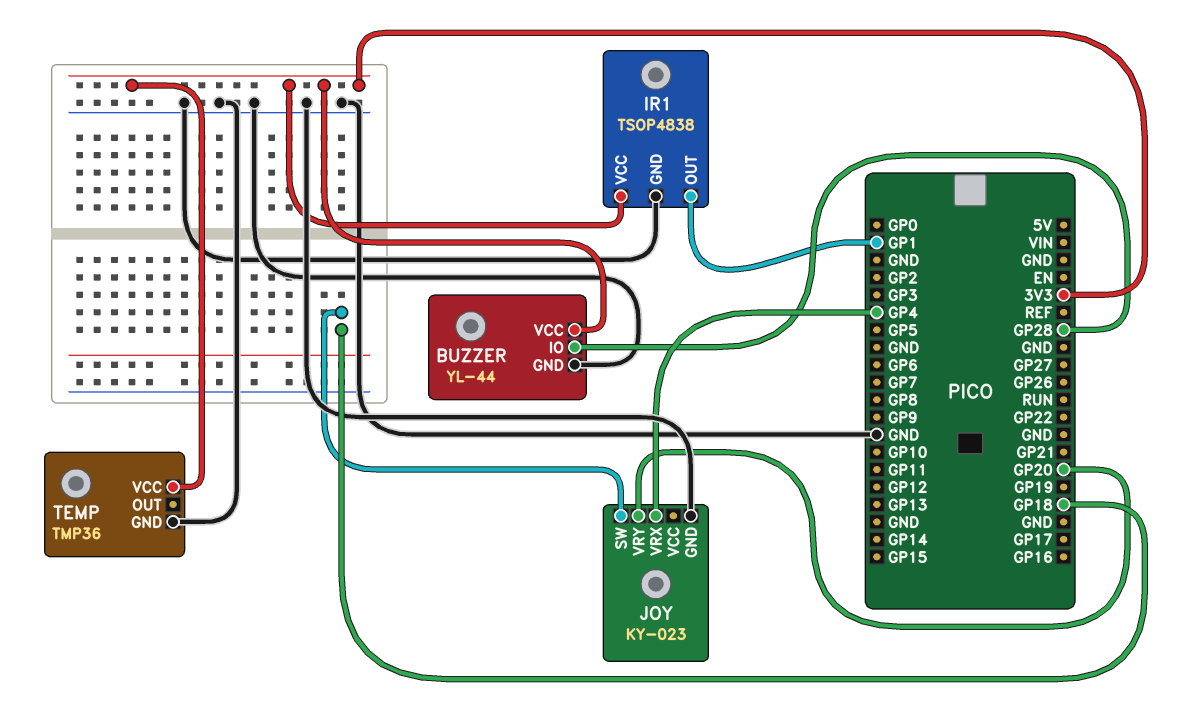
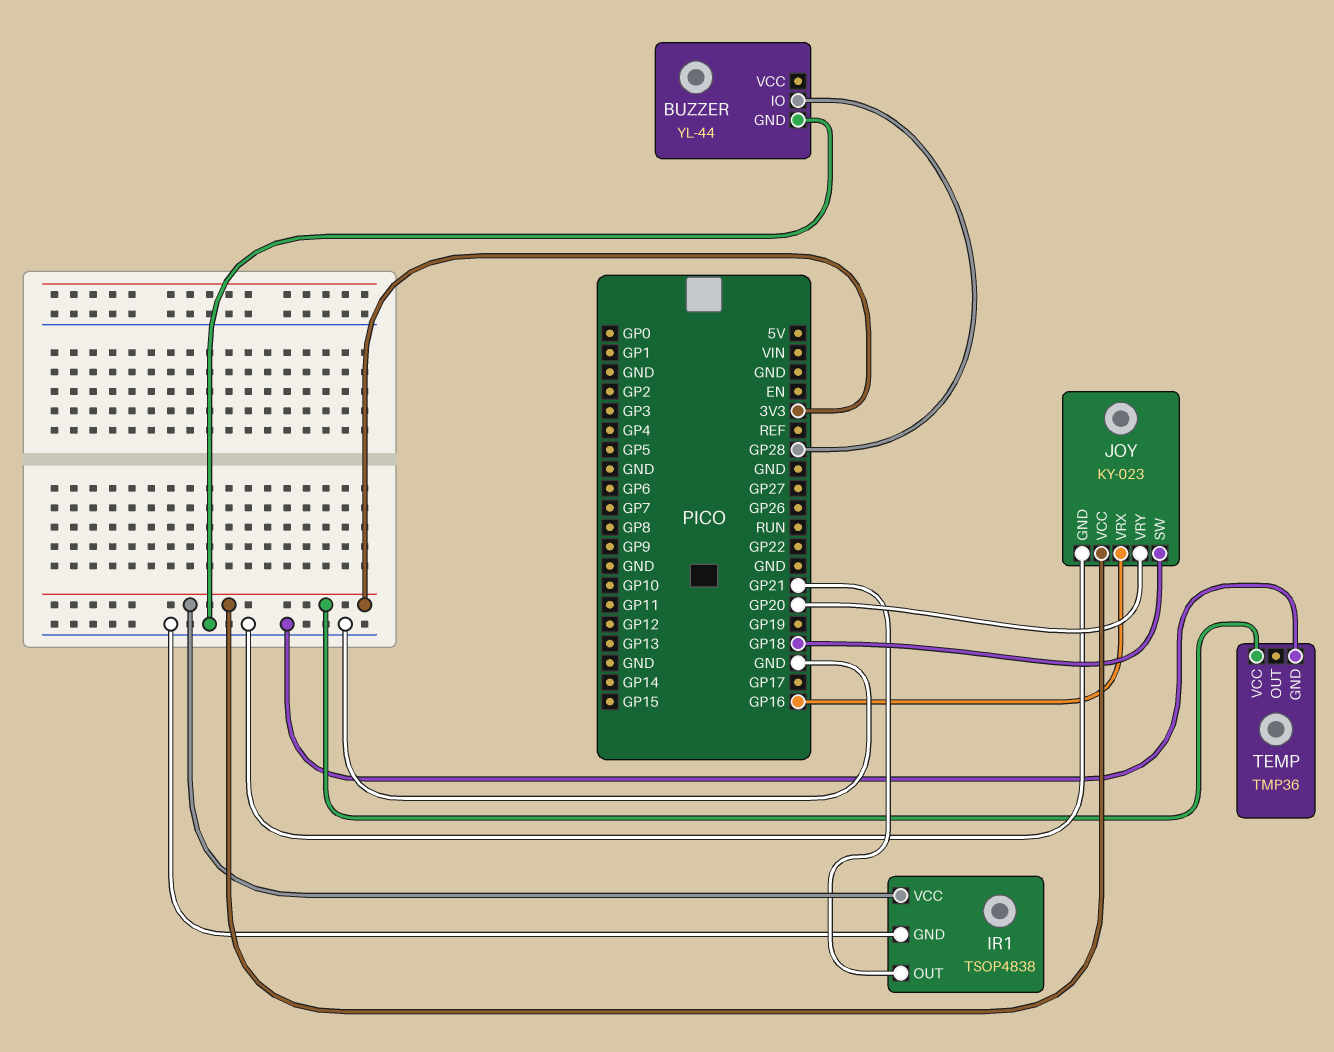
BUZZER pin VCC: 3V3 -> none
IR1 pin OUT: GP1 -> GP21
JOY pin VCC: none -> 3V3
JOY pin VRX: GP4 -> GP16

